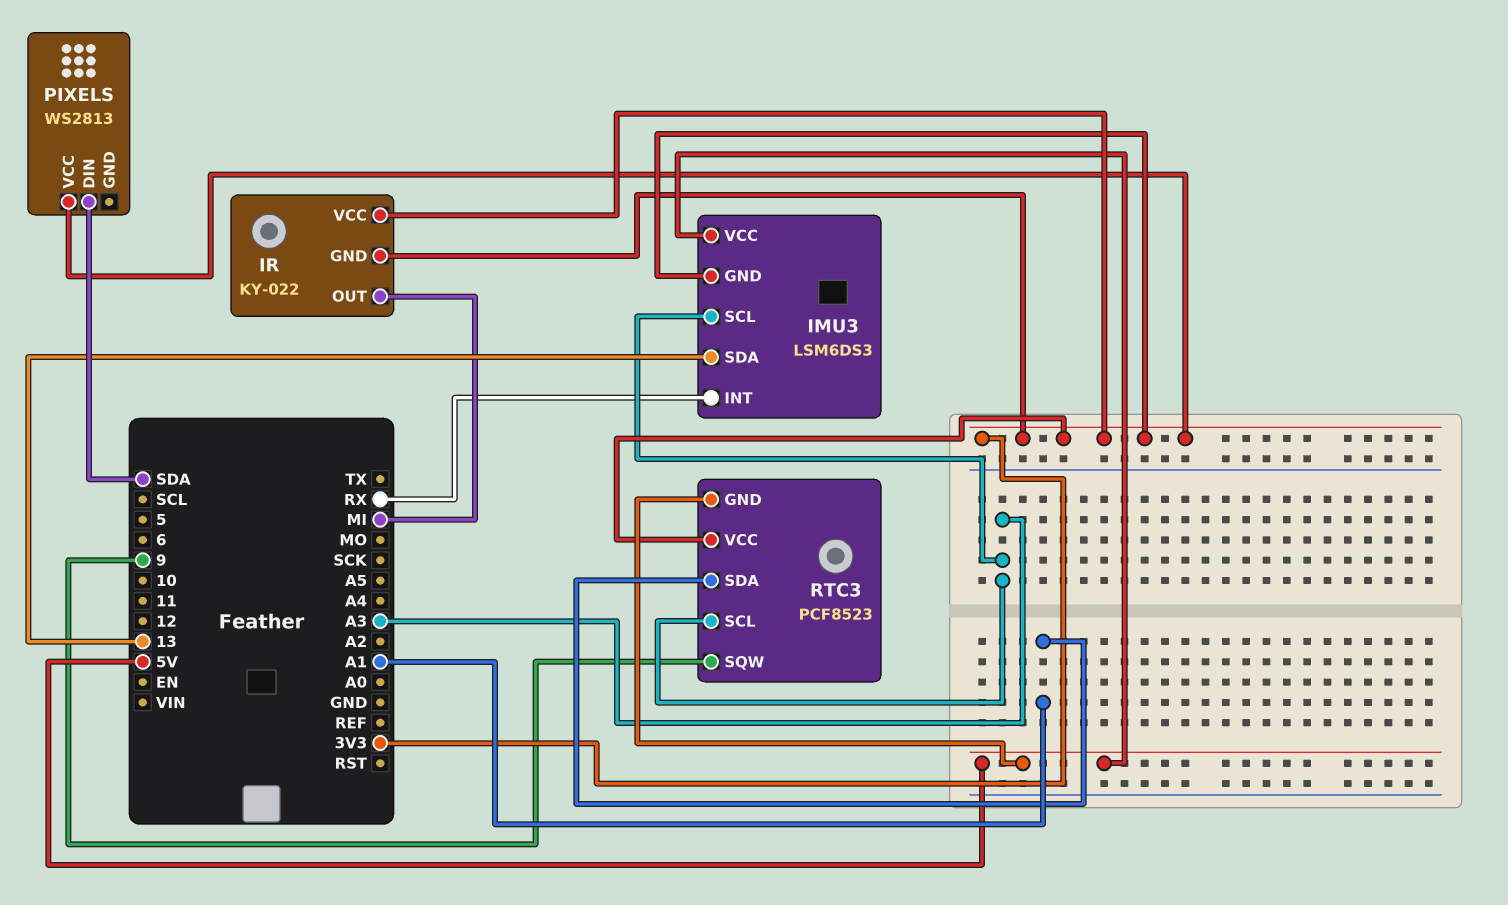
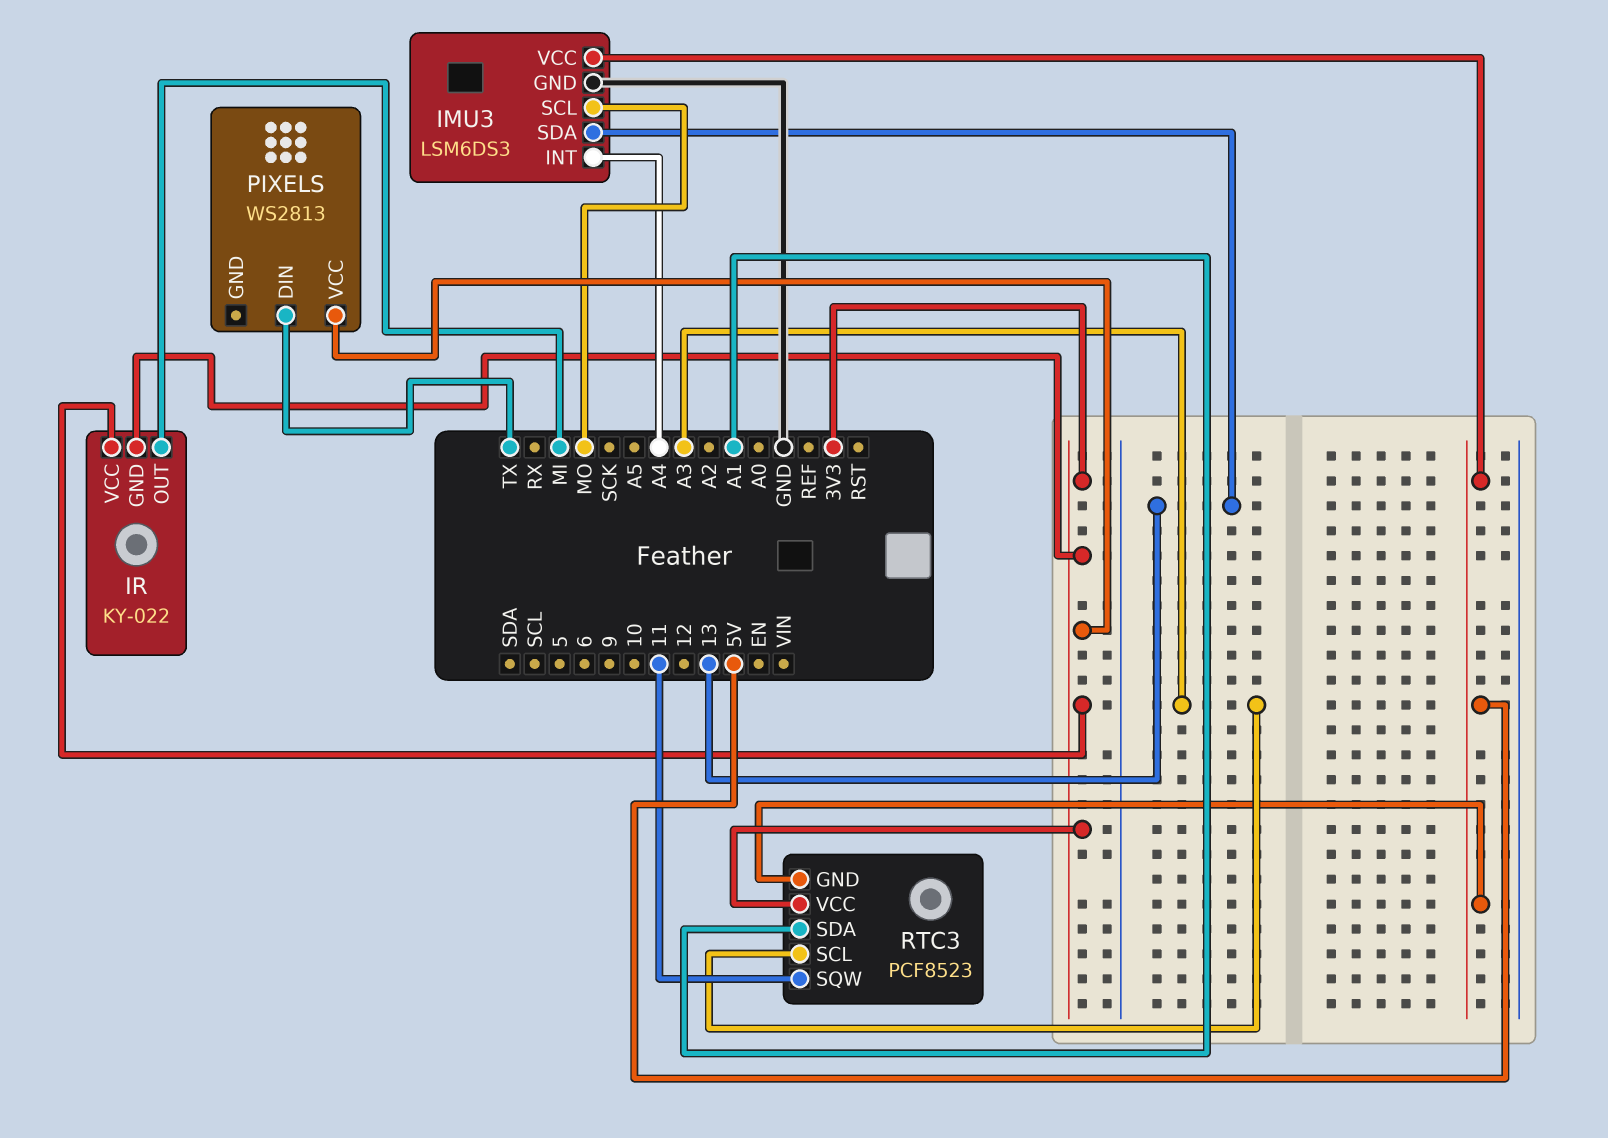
IMU3 pin GND: 3V3 -> GND
IMU3 pin INT: RX -> A4
IMU3 pin SCL: A3 -> MO
PIXELS pin DIN: SDA -> TX
RTC3 pin SQW: 9 -> 11

